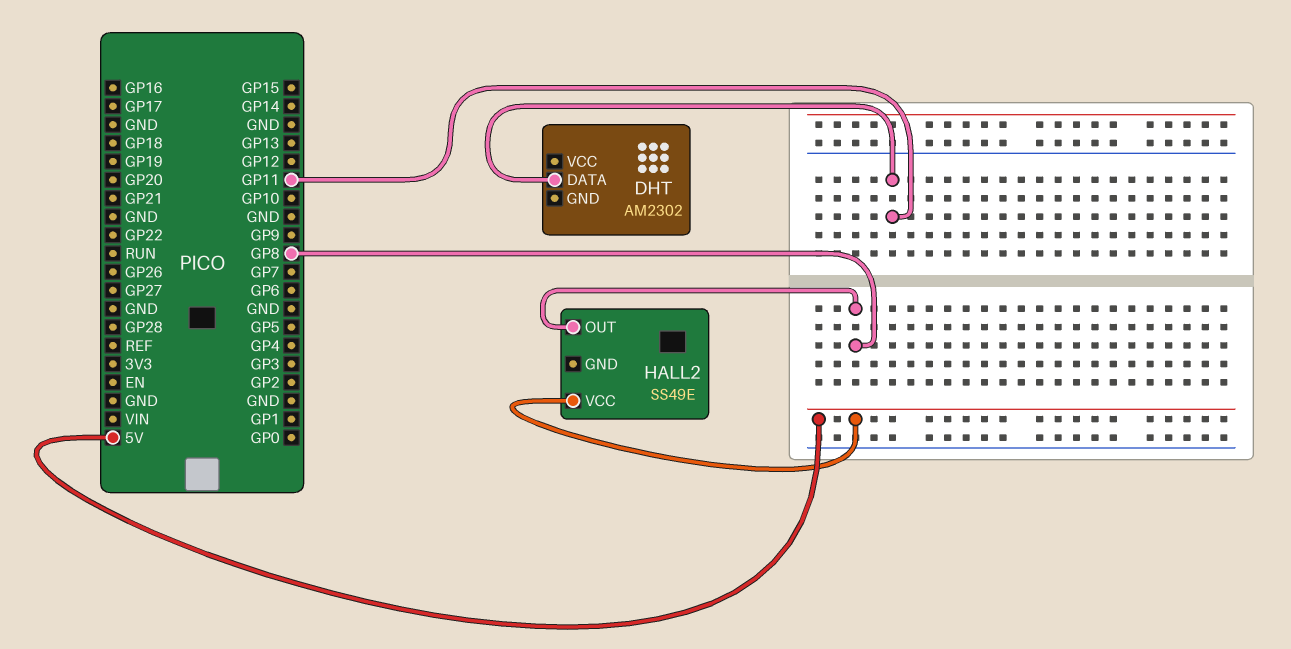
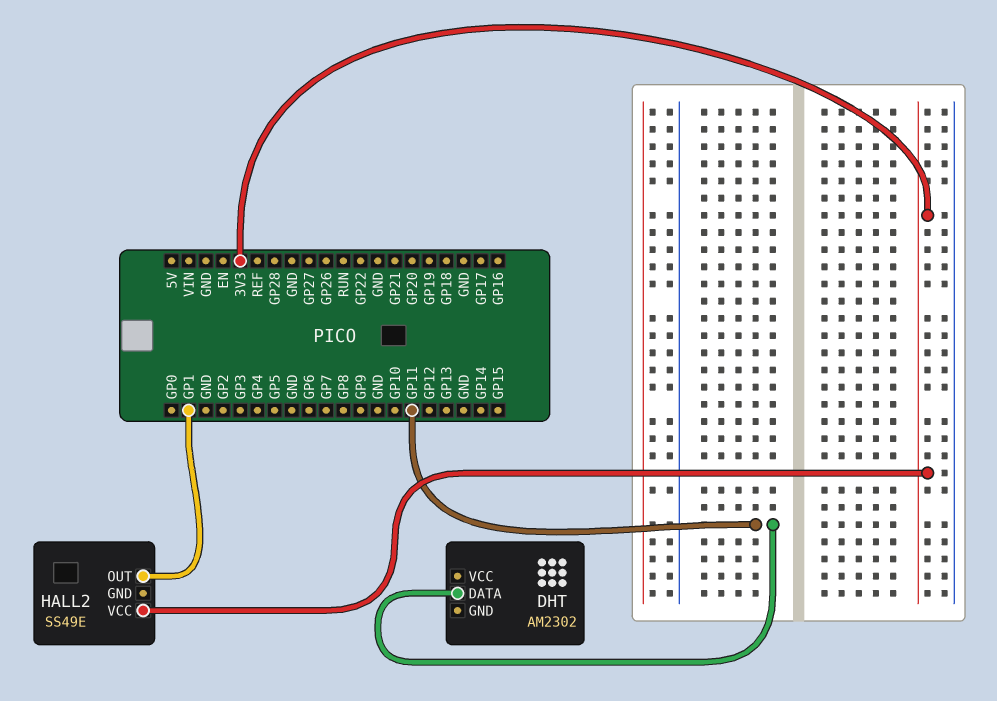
HALL2 pin OUT: GP8 -> GP1
HALL2 pin VCC: 5V -> 3V3

